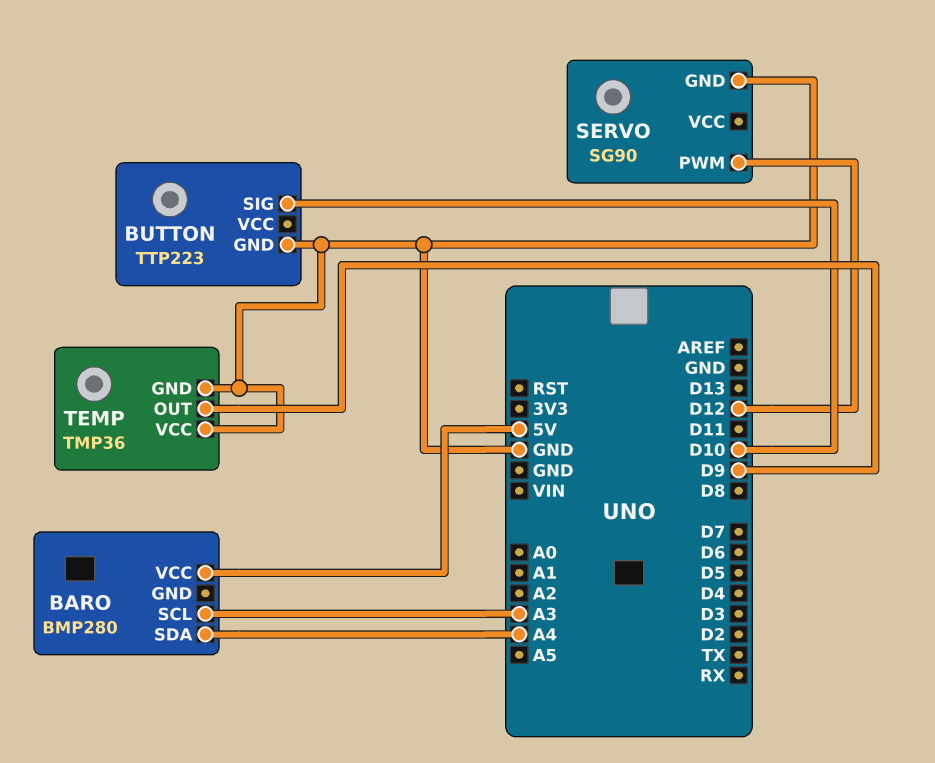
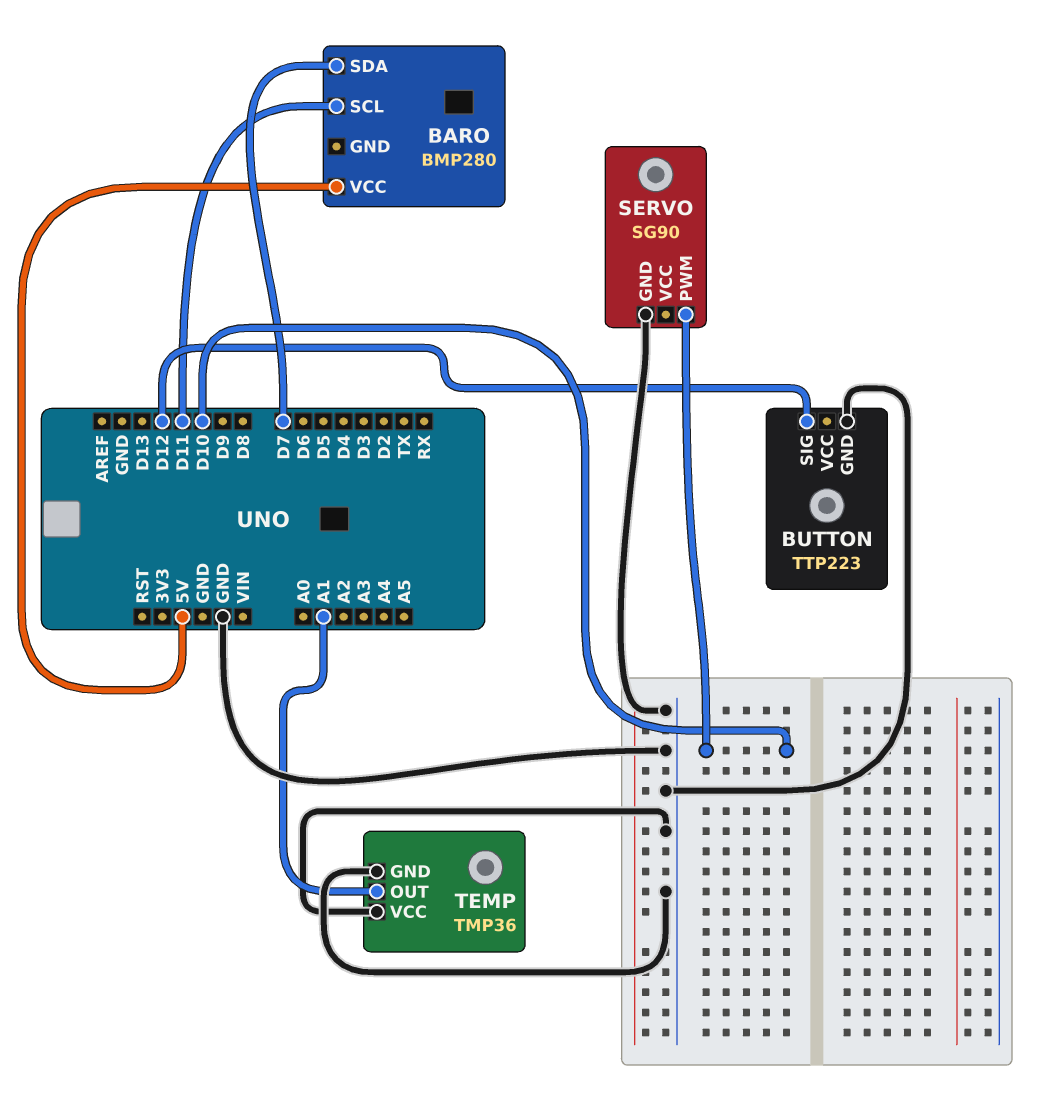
BARO pin SCL: A3 -> D11
BARO pin SDA: A4 -> D7
BUTTON pin SIG: D10 -> D12
SERVO pin PWM: D12 -> D10
TEMP pin OUT: D9 -> A1

